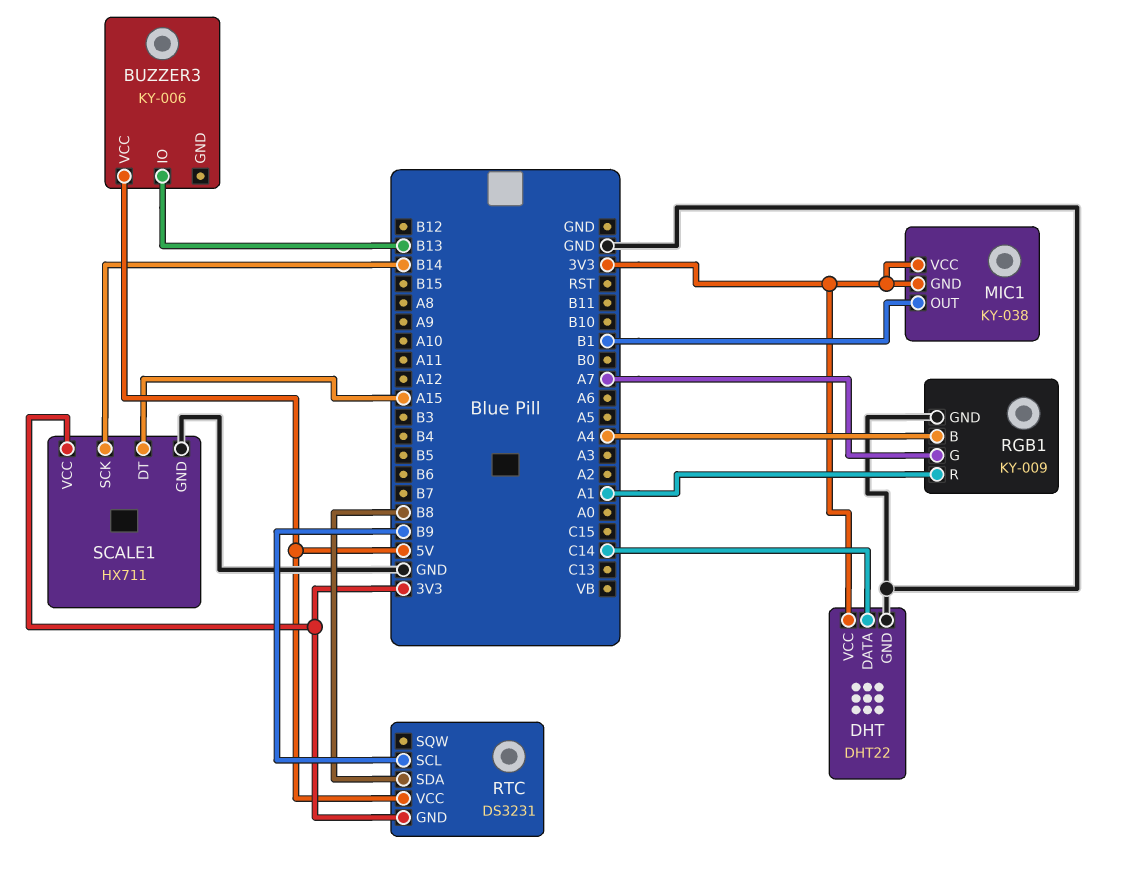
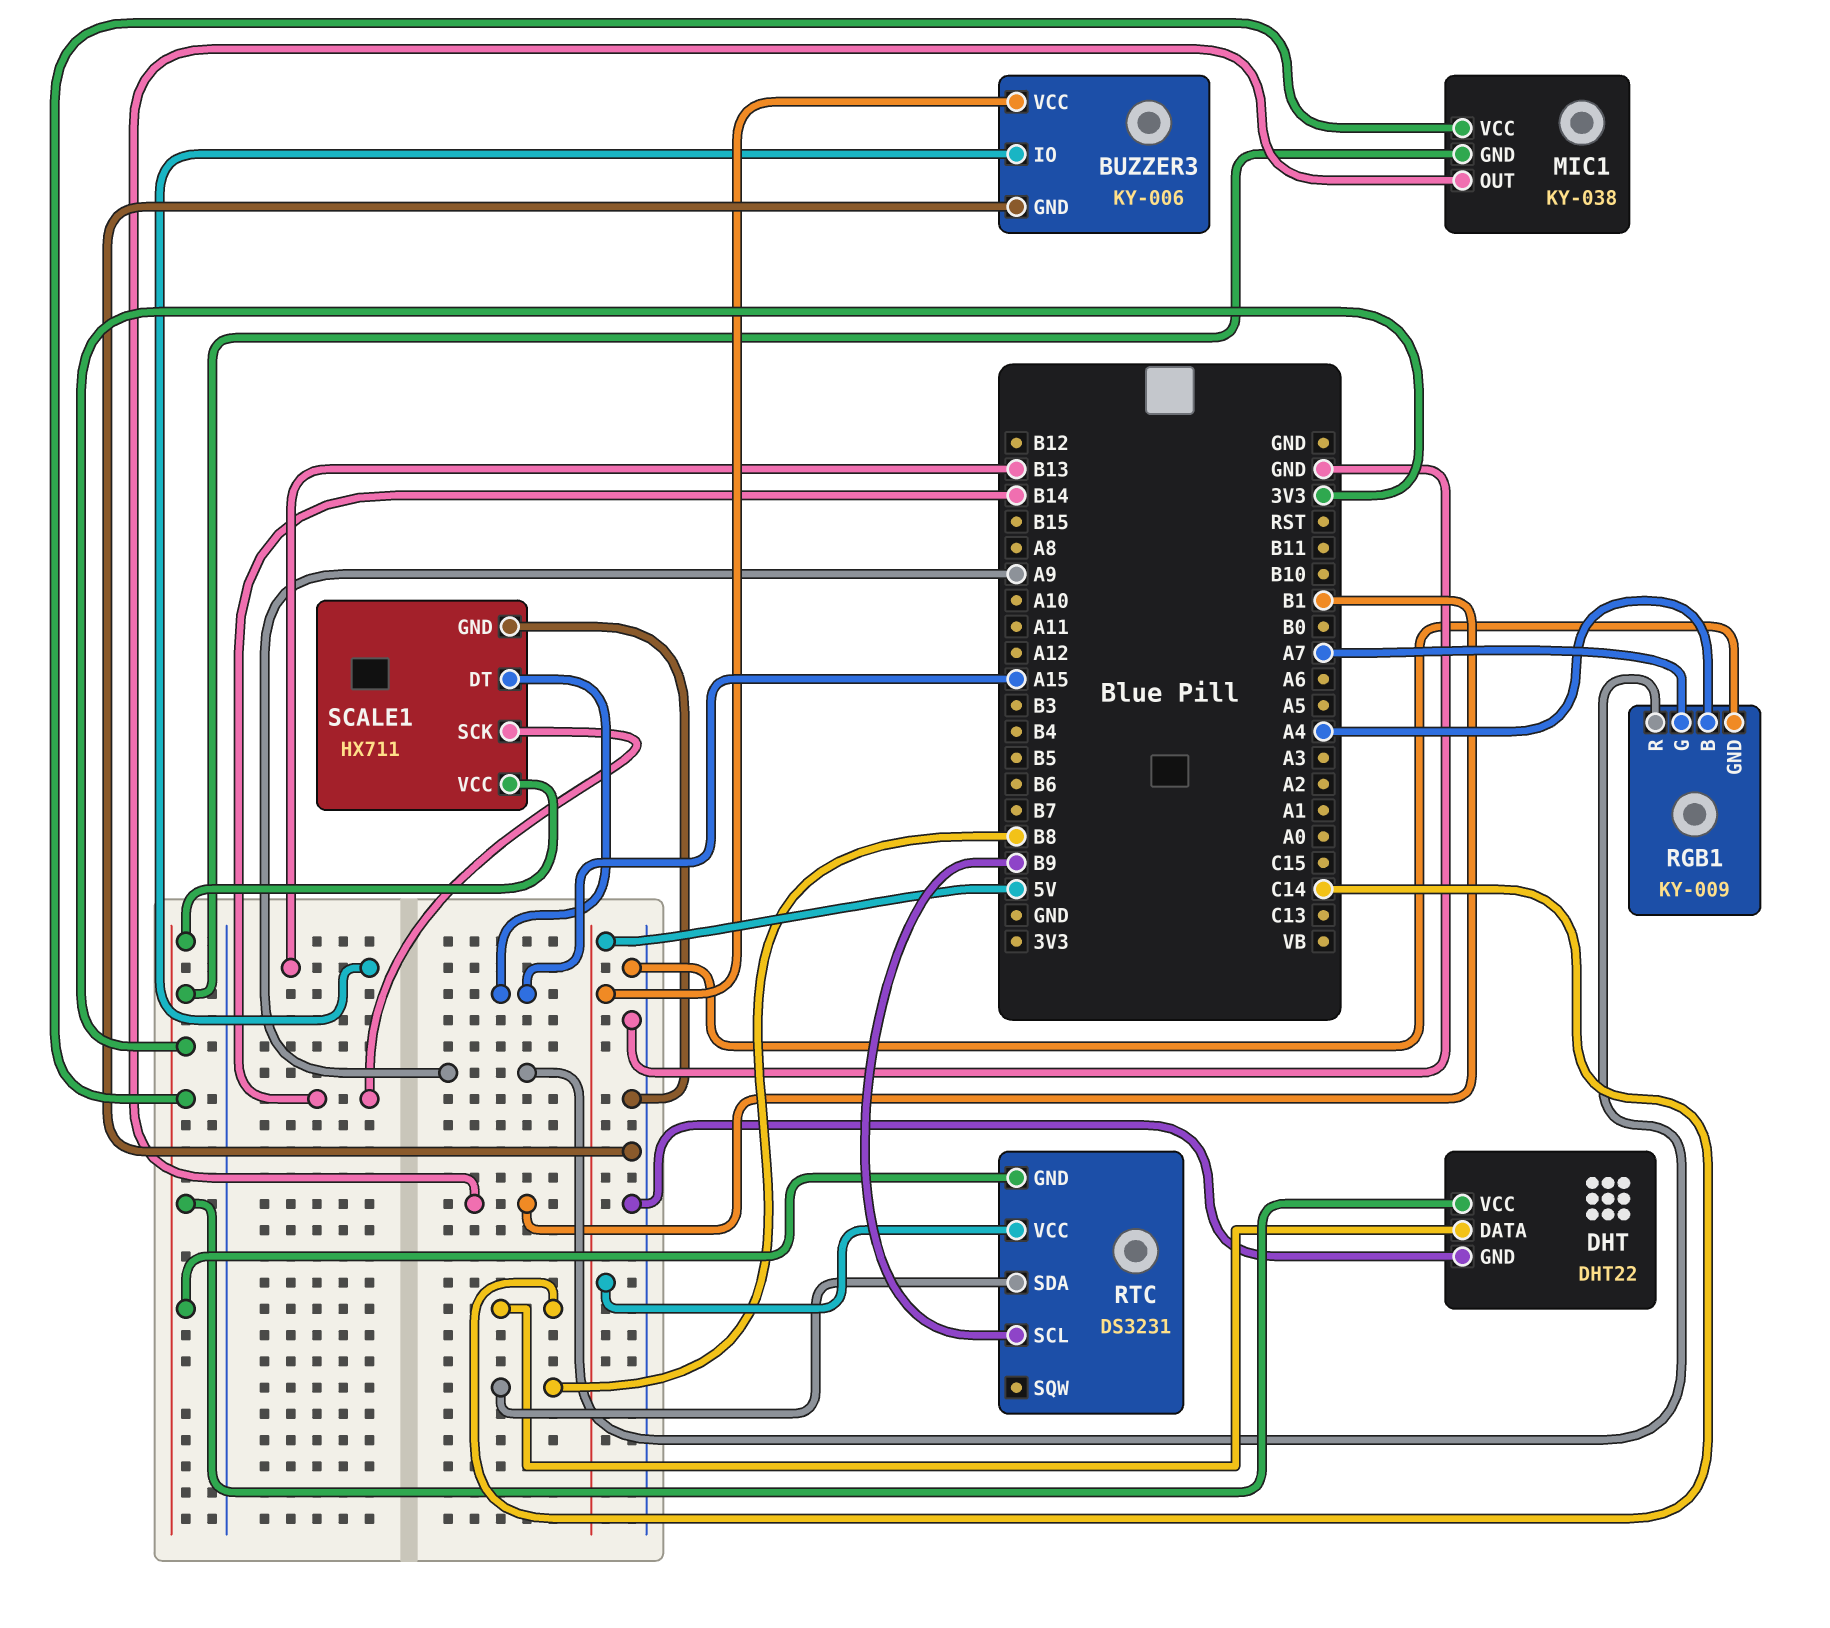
BUZZER3 pin GND: none -> GND
RGB1 pin R: A1 -> A9

